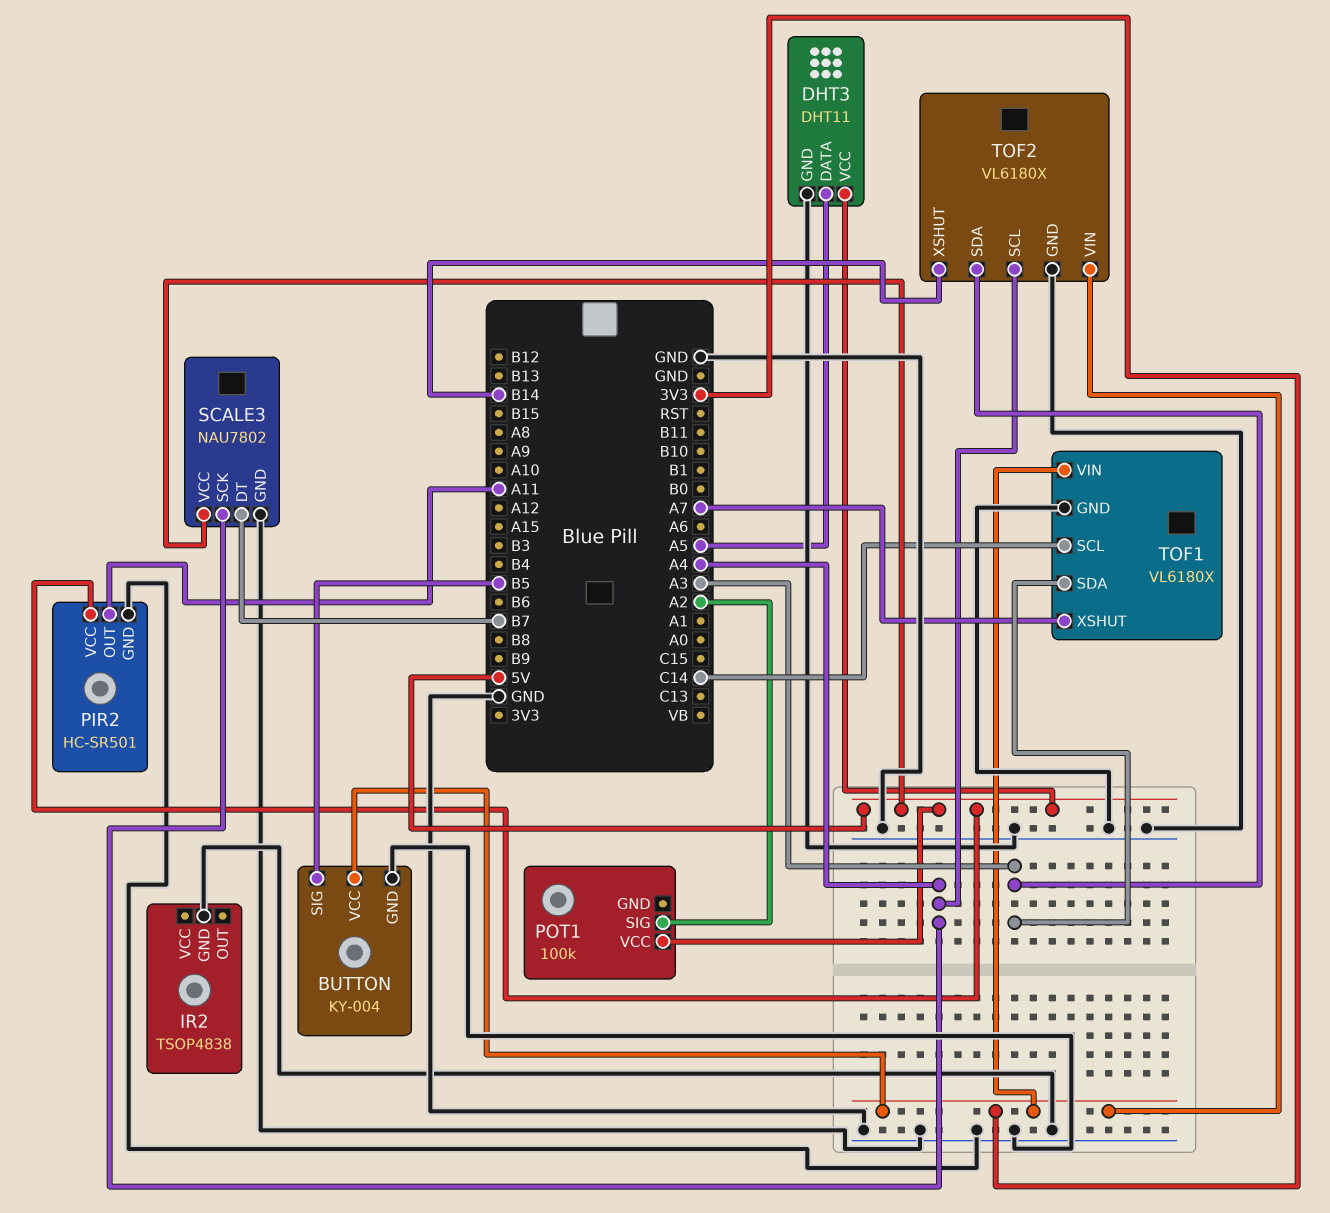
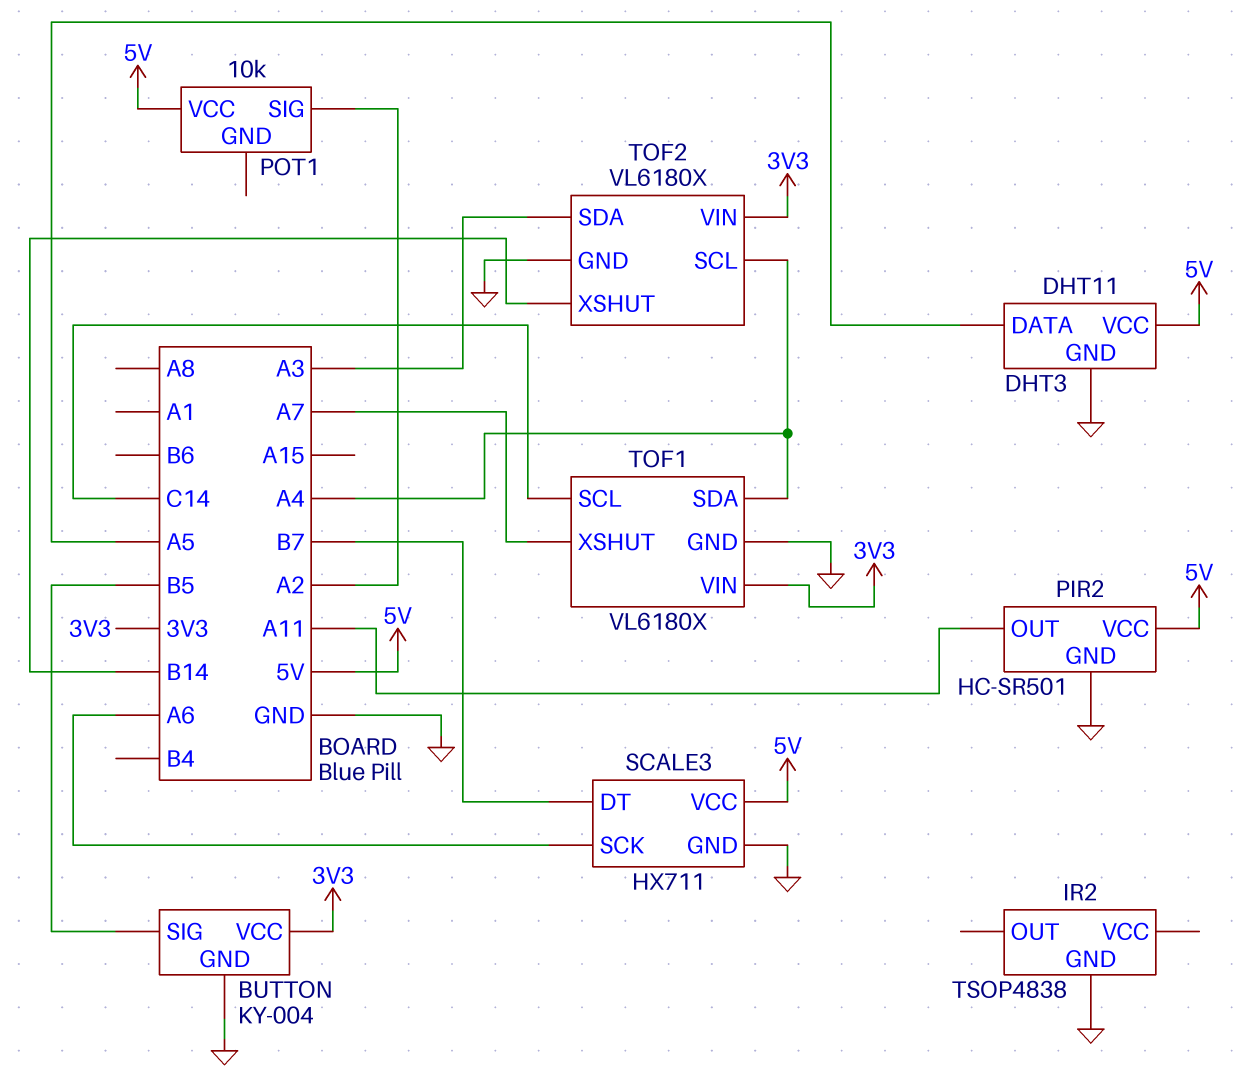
POT1: 100k -> 10k
SCALE3: NAU7802 -> HX711
SCALE3 pin SCK: A4 -> A6
TOF1 pin SDA: A3 -> A4

